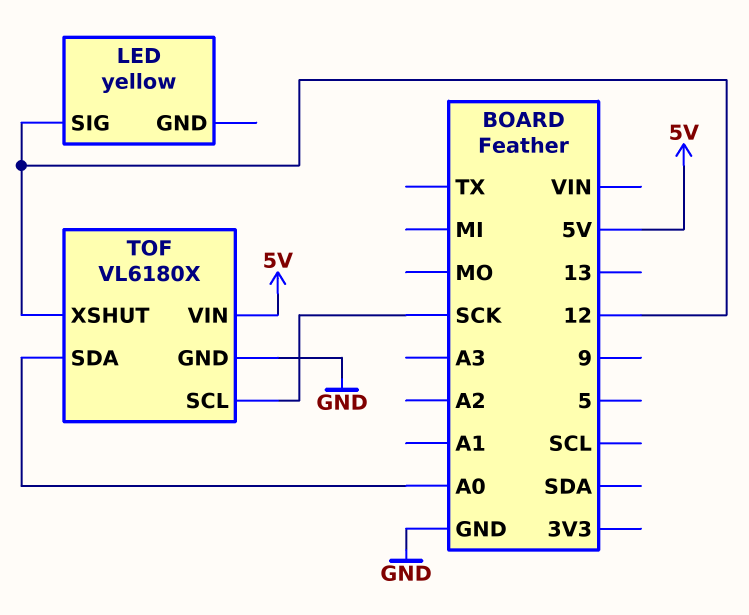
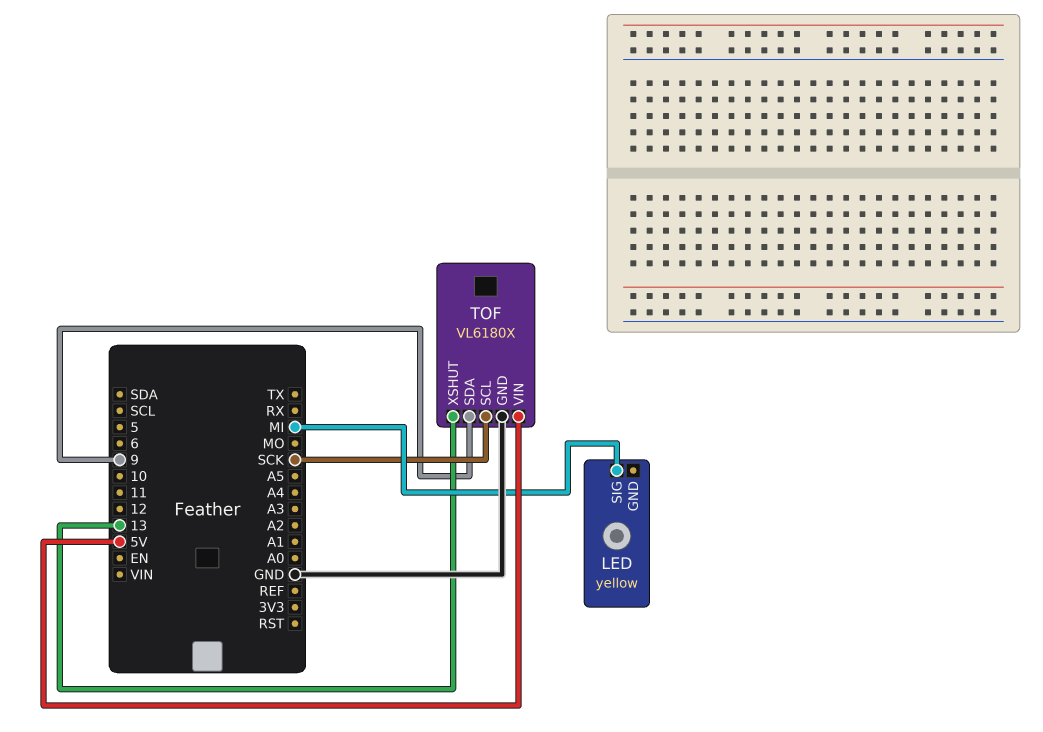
LED pin SIG: 12 -> MI
TOF pin SDA: A0 -> 9
TOF pin XSHUT: 12 -> 13

